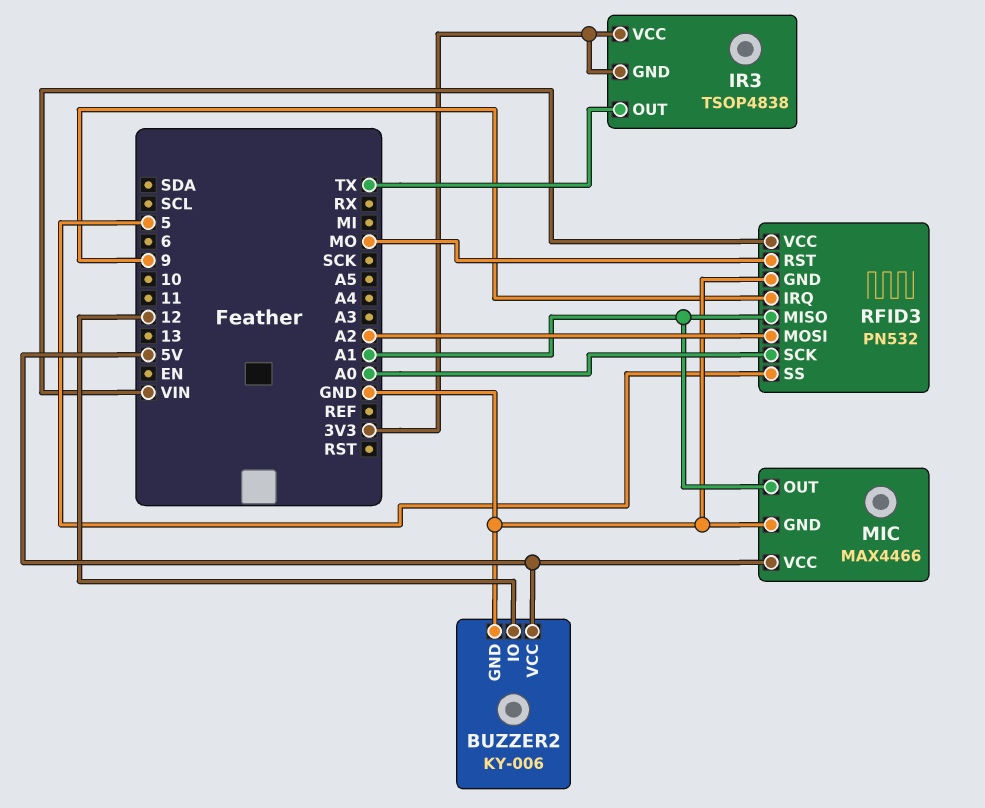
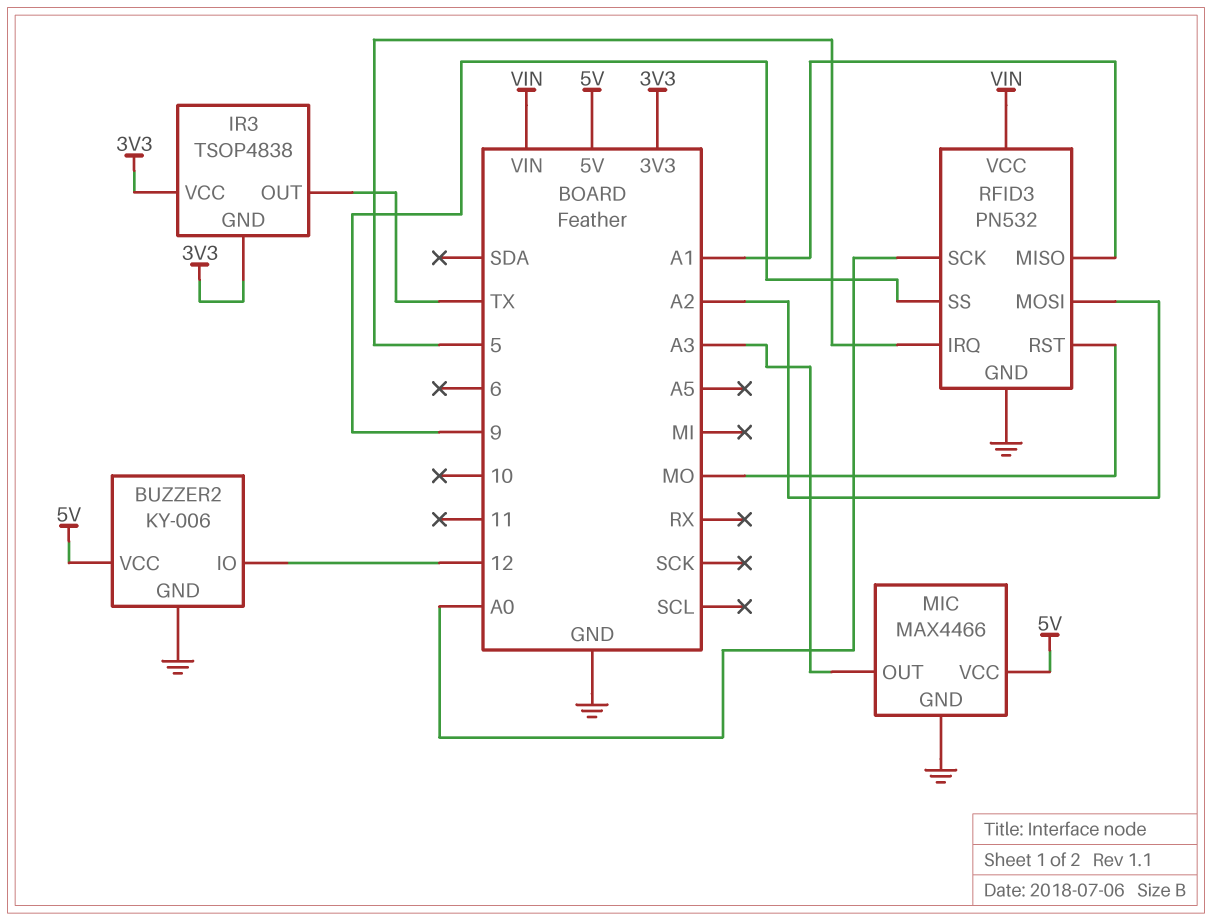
MIC pin OUT: A1 -> A3
RFID3 pin IRQ: 9 -> 5
RFID3 pin SS: 5 -> 9

